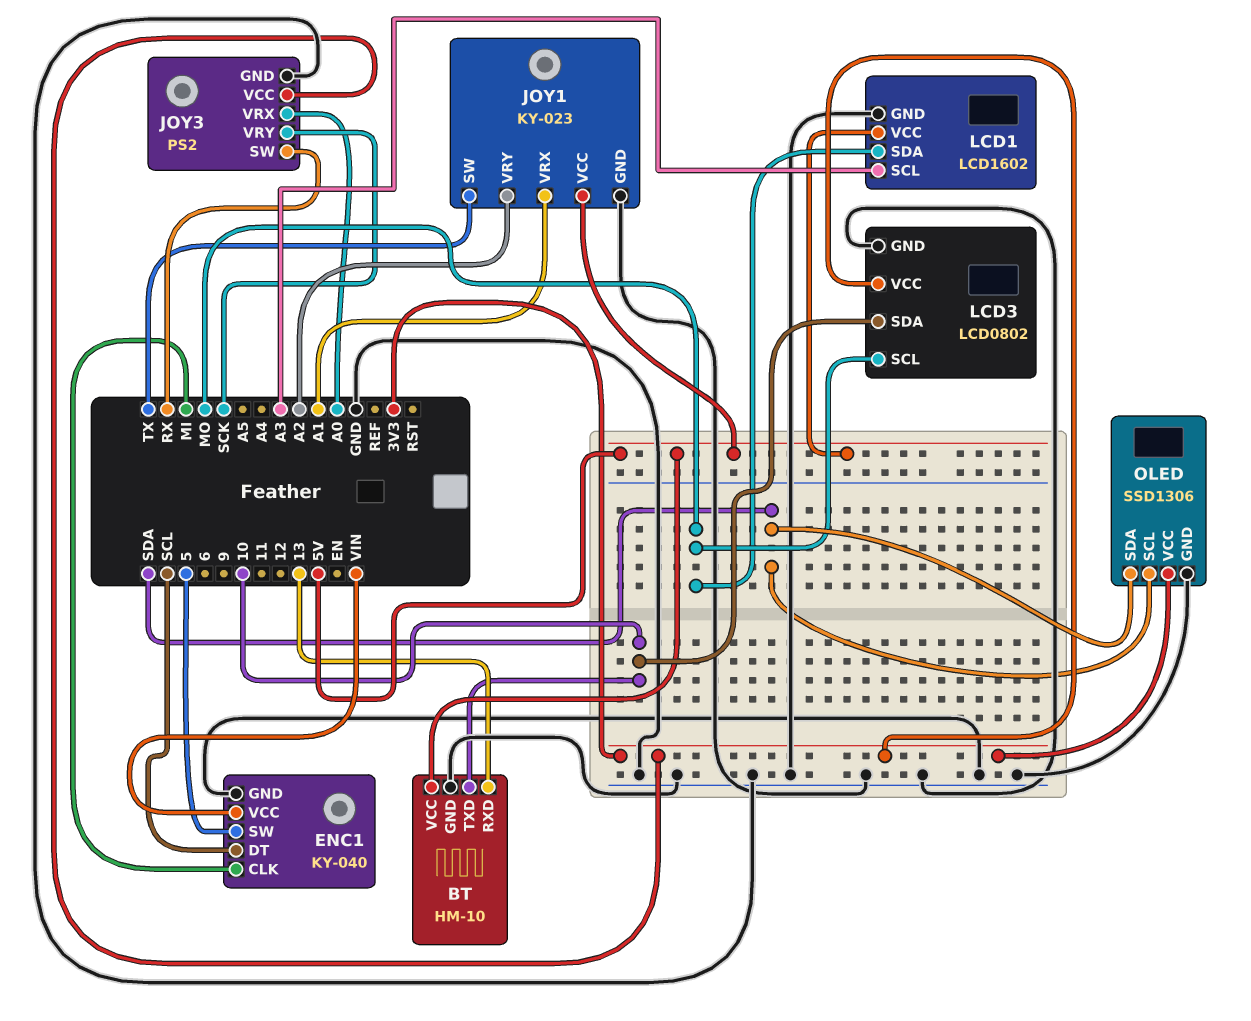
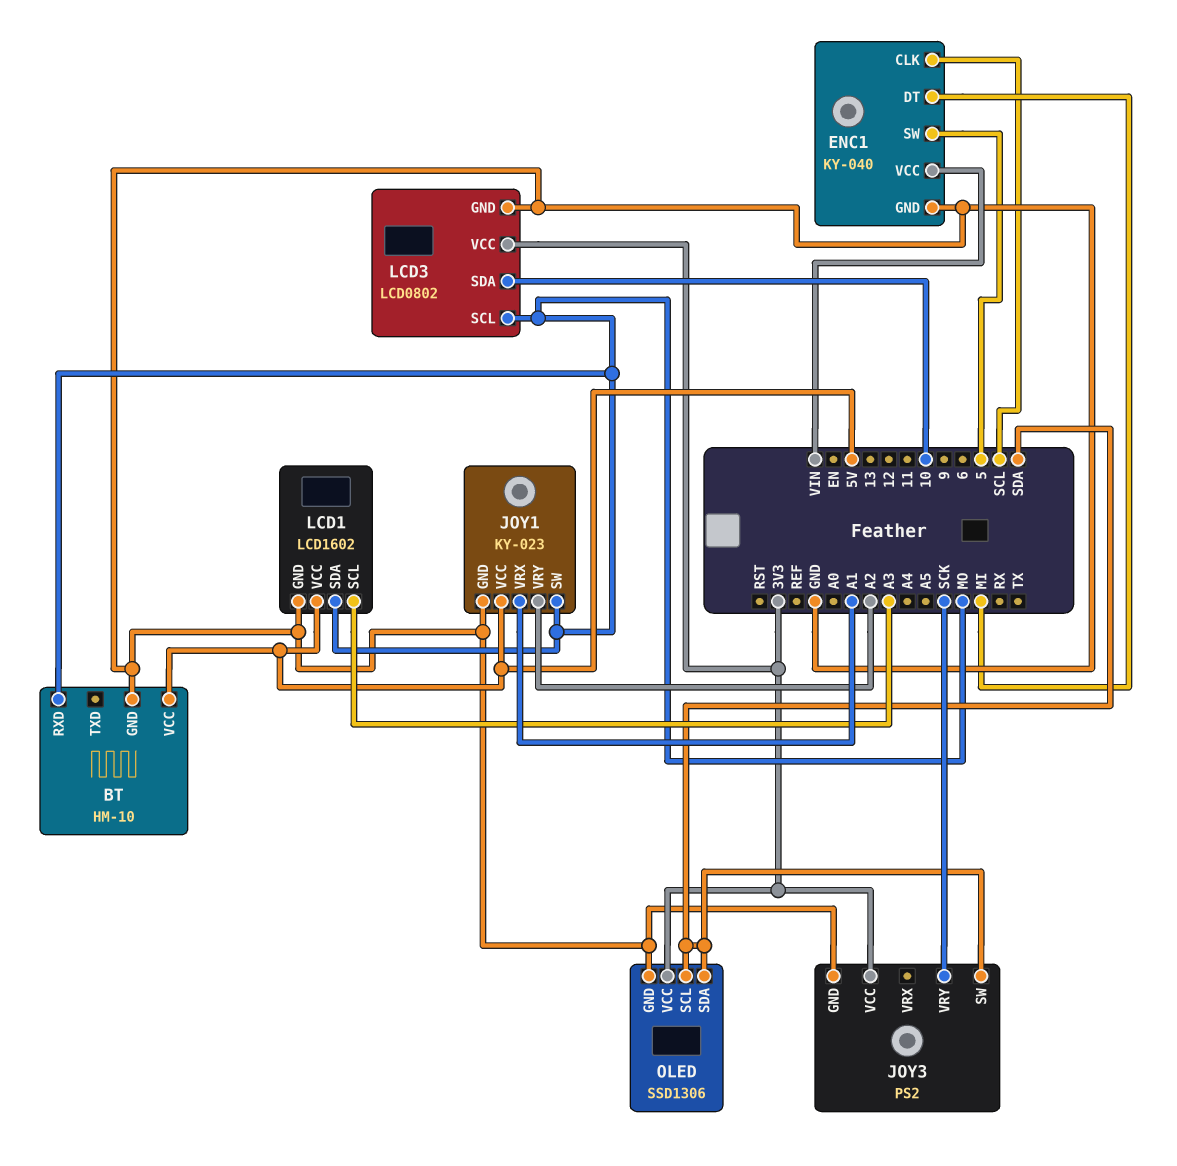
BT pin RXD: 13 -> MO
BT pin TXD: 10 -> none
ENC1 pin CLK: MI -> SCL
ENC1 pin DT: SCL -> MI
JOY1 pin SW: TX -> MO
JOY3 pin SW: RX -> SDA
JOY3 pin VRX: A0 -> none

